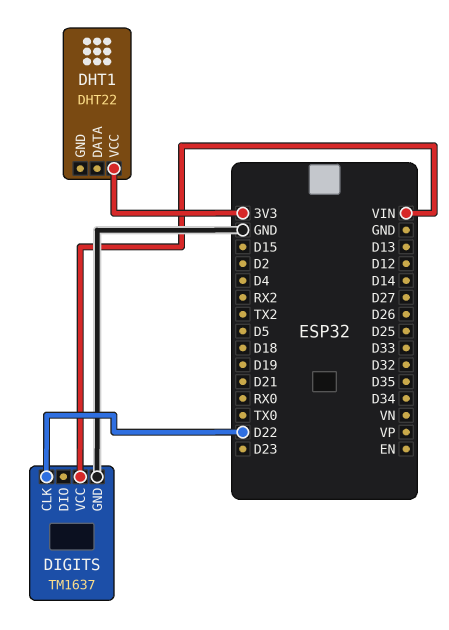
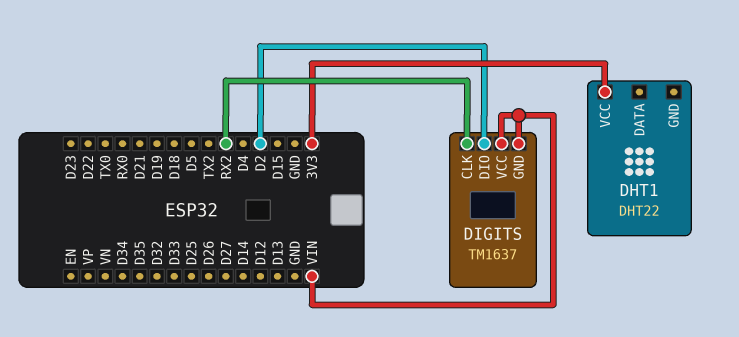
DIGITS pin CLK: D22 -> RX2
DIGITS pin DIO: none -> D2
DIGITS pin GND: GND -> VIN

